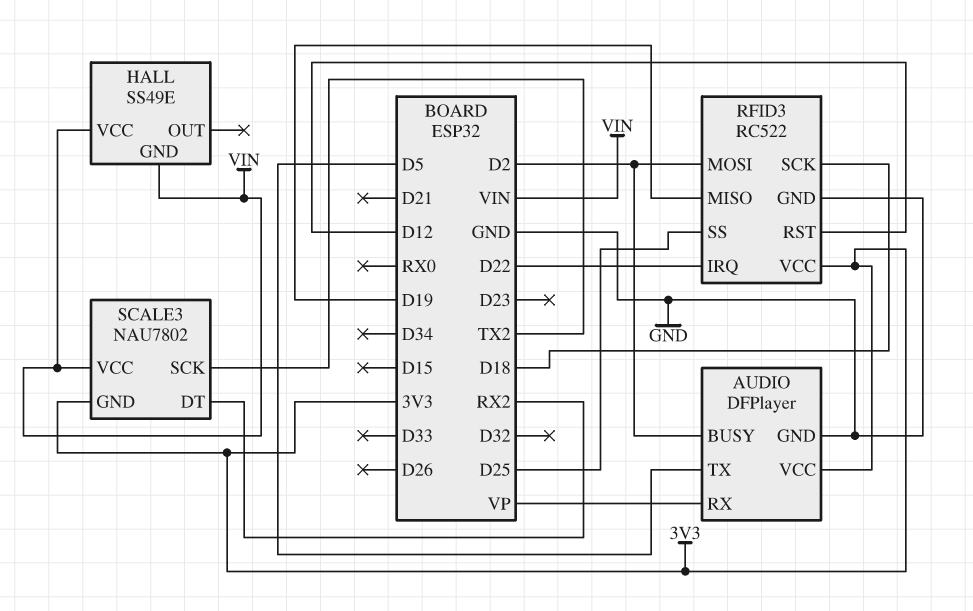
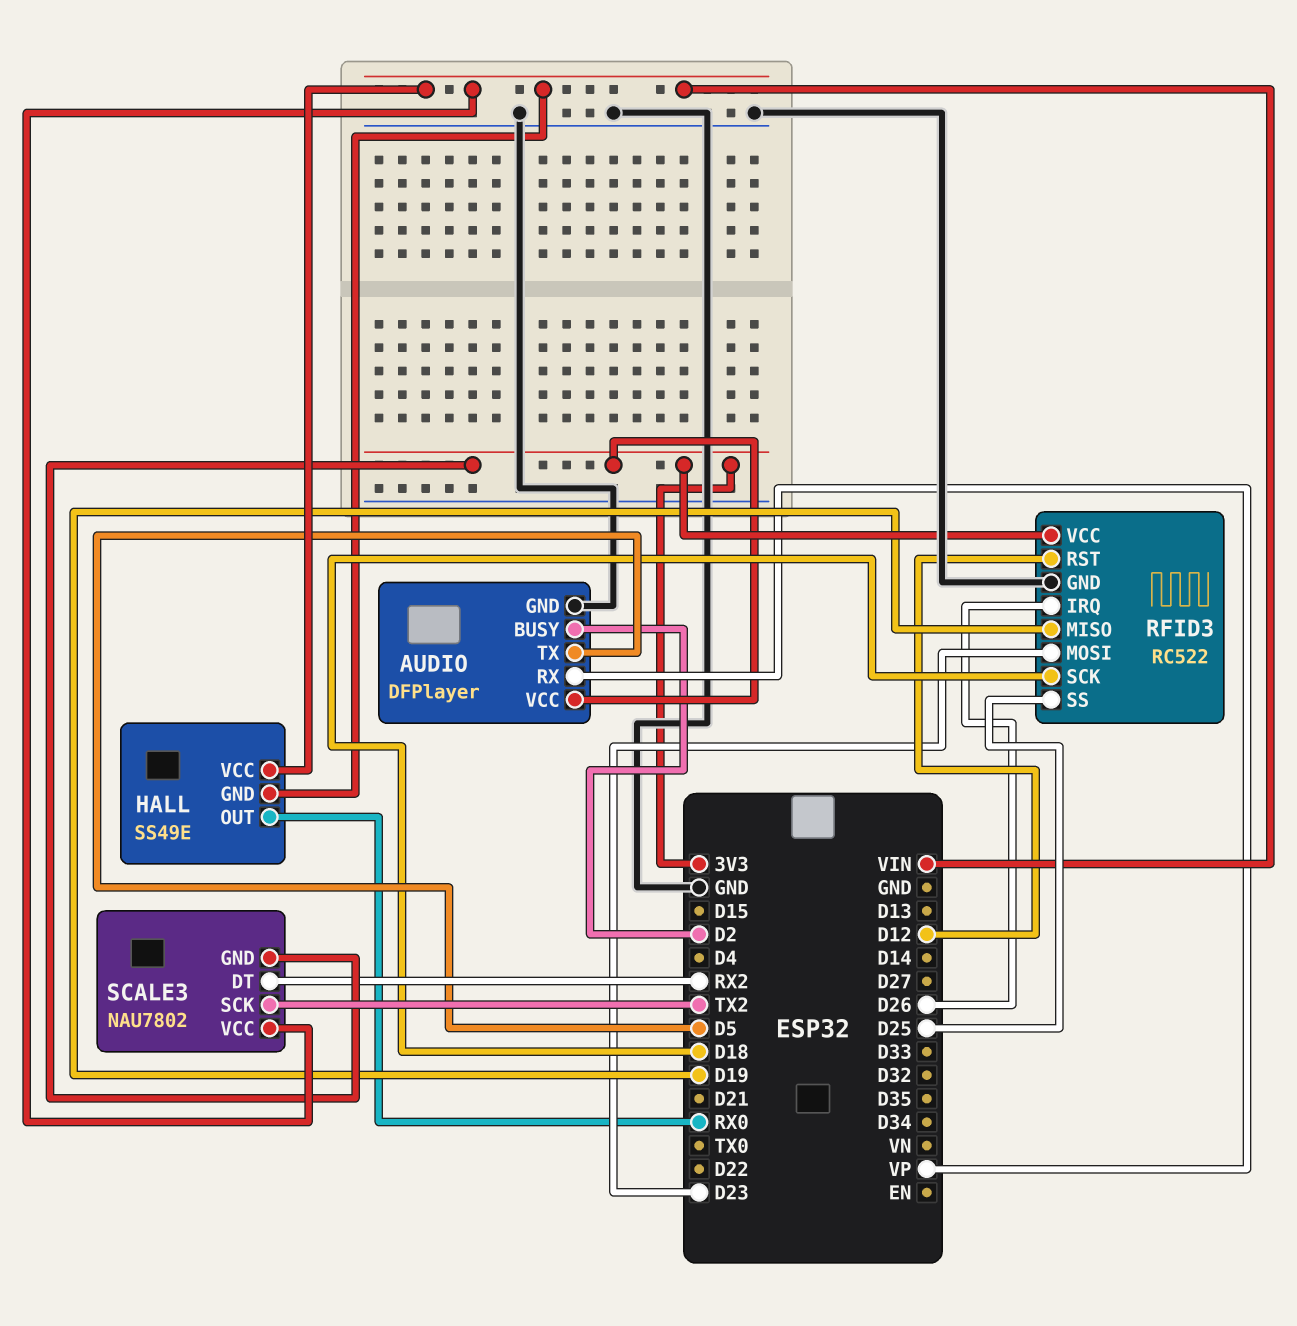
HALL pin OUT: none -> RX0
RFID3 pin IRQ: D22 -> D26
RFID3 pin MOSI: D2 -> D23

